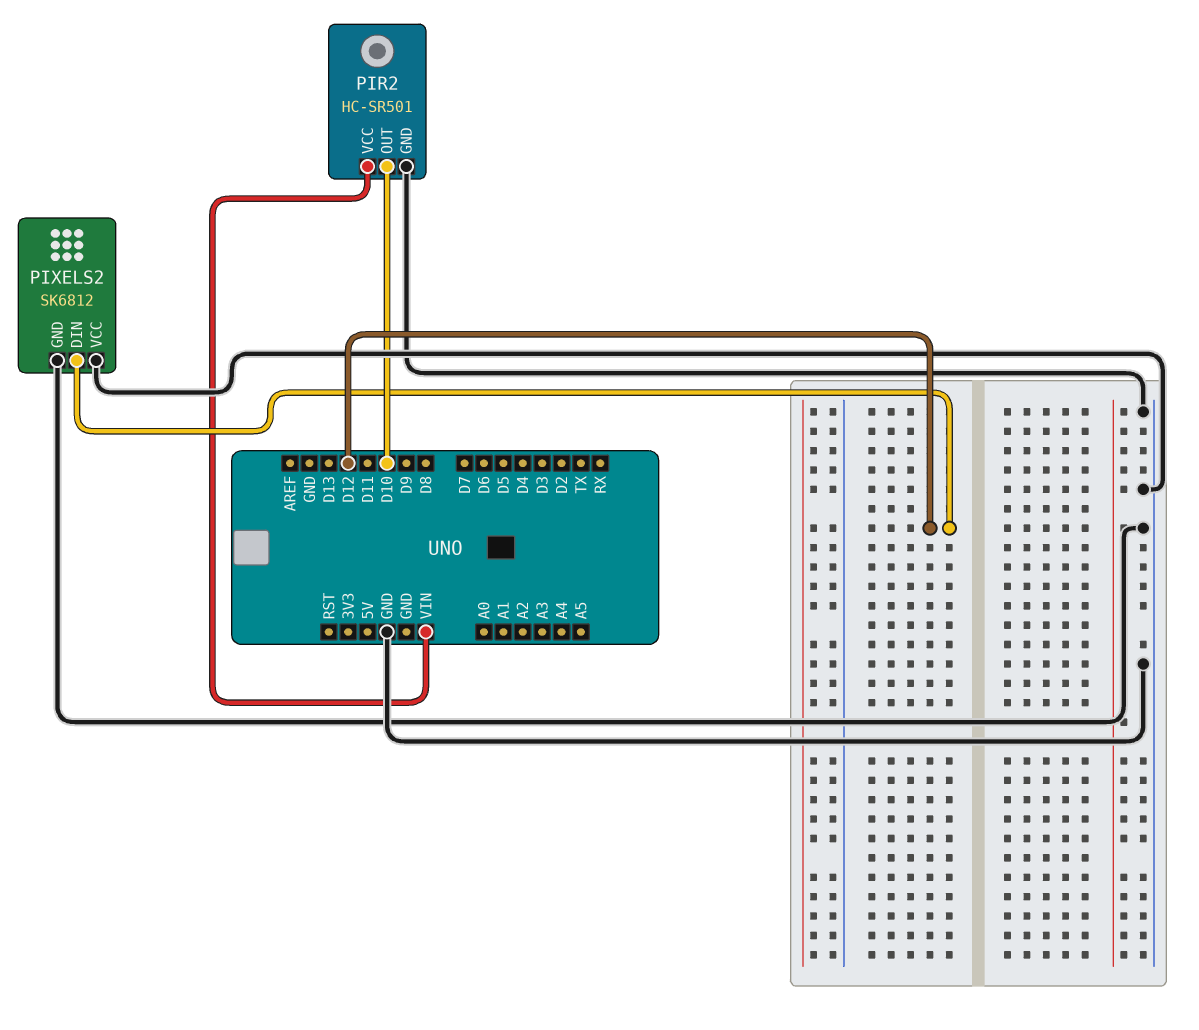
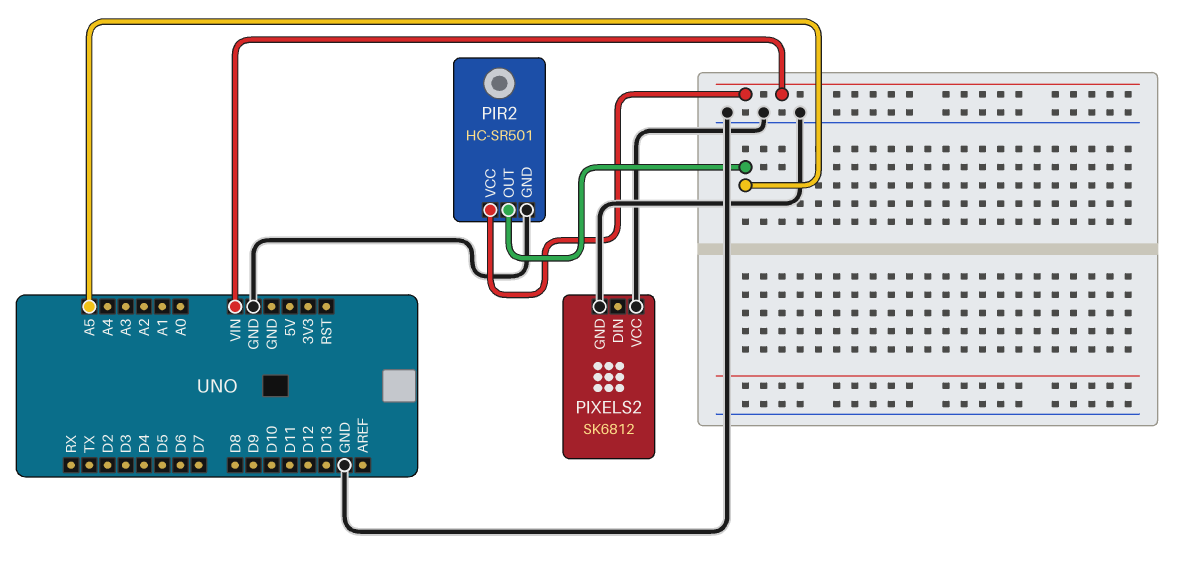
PIR2 pin OUT: D10 -> A5
PIXELS2 pin DIN: D12 -> none

